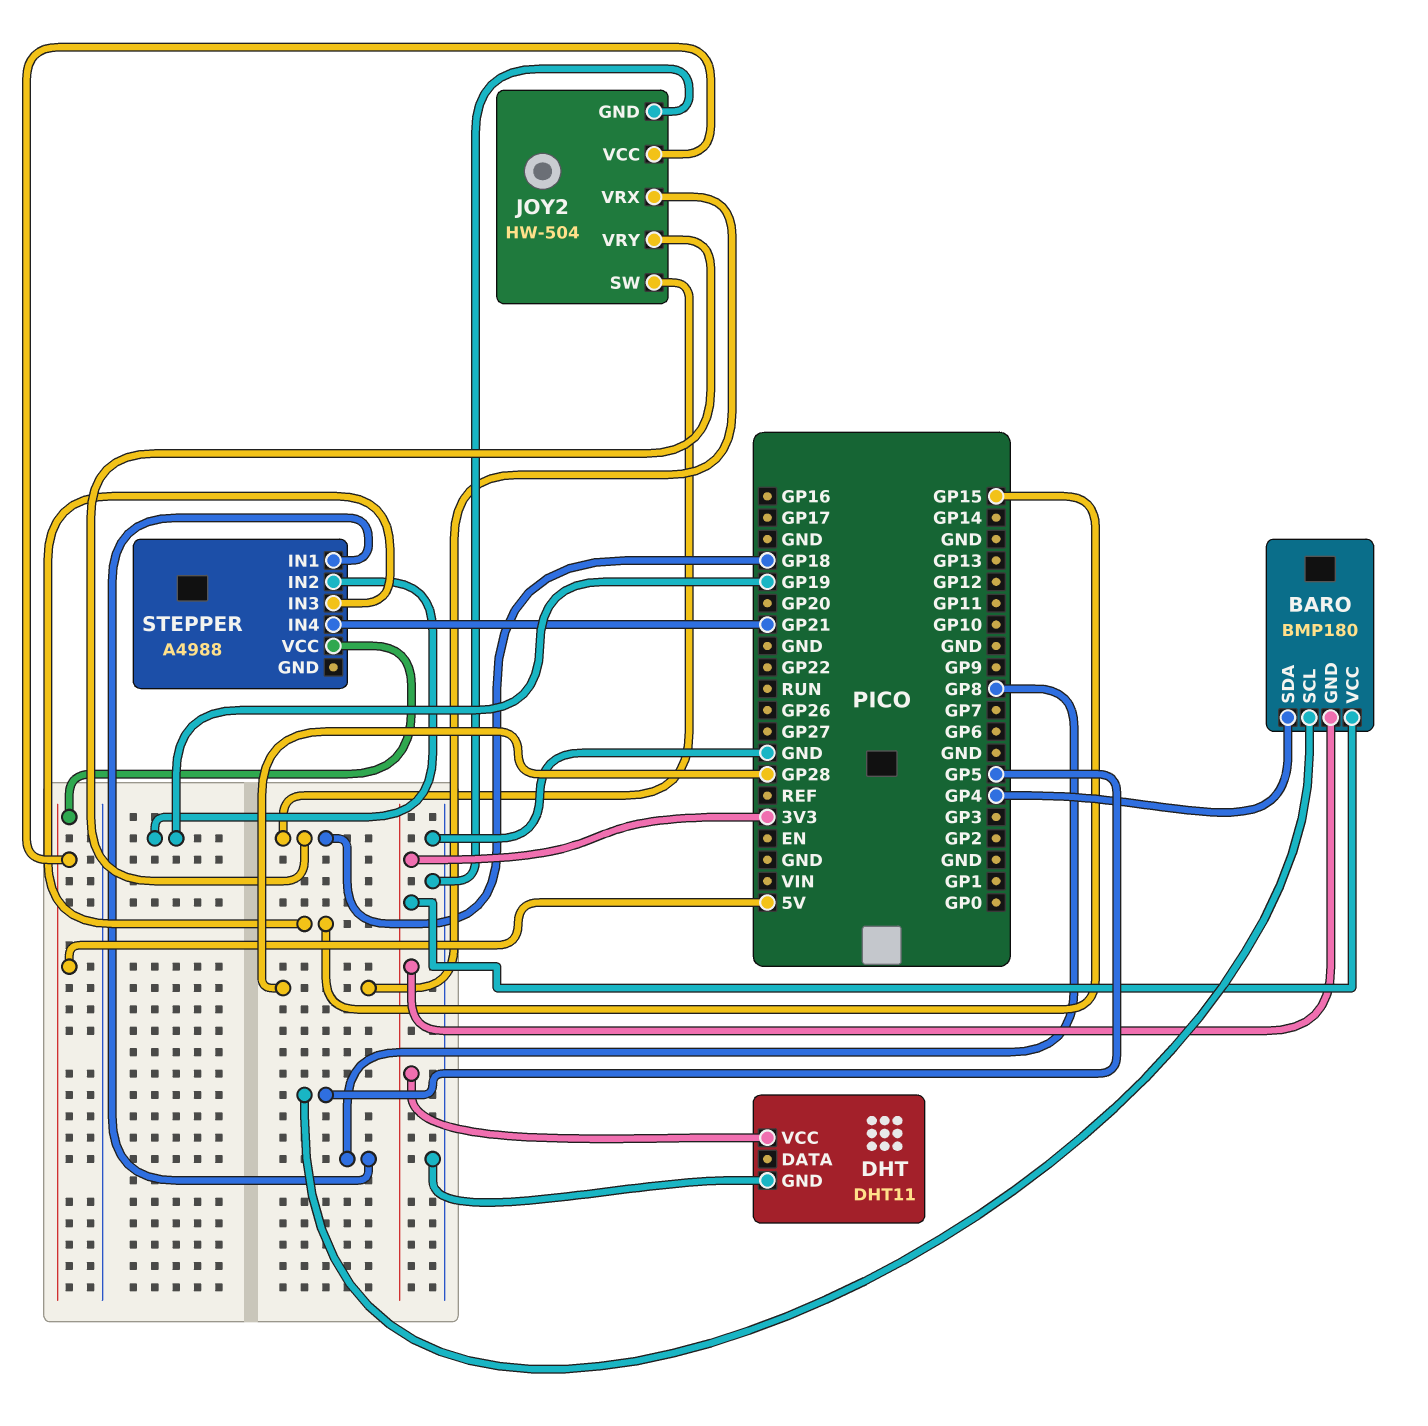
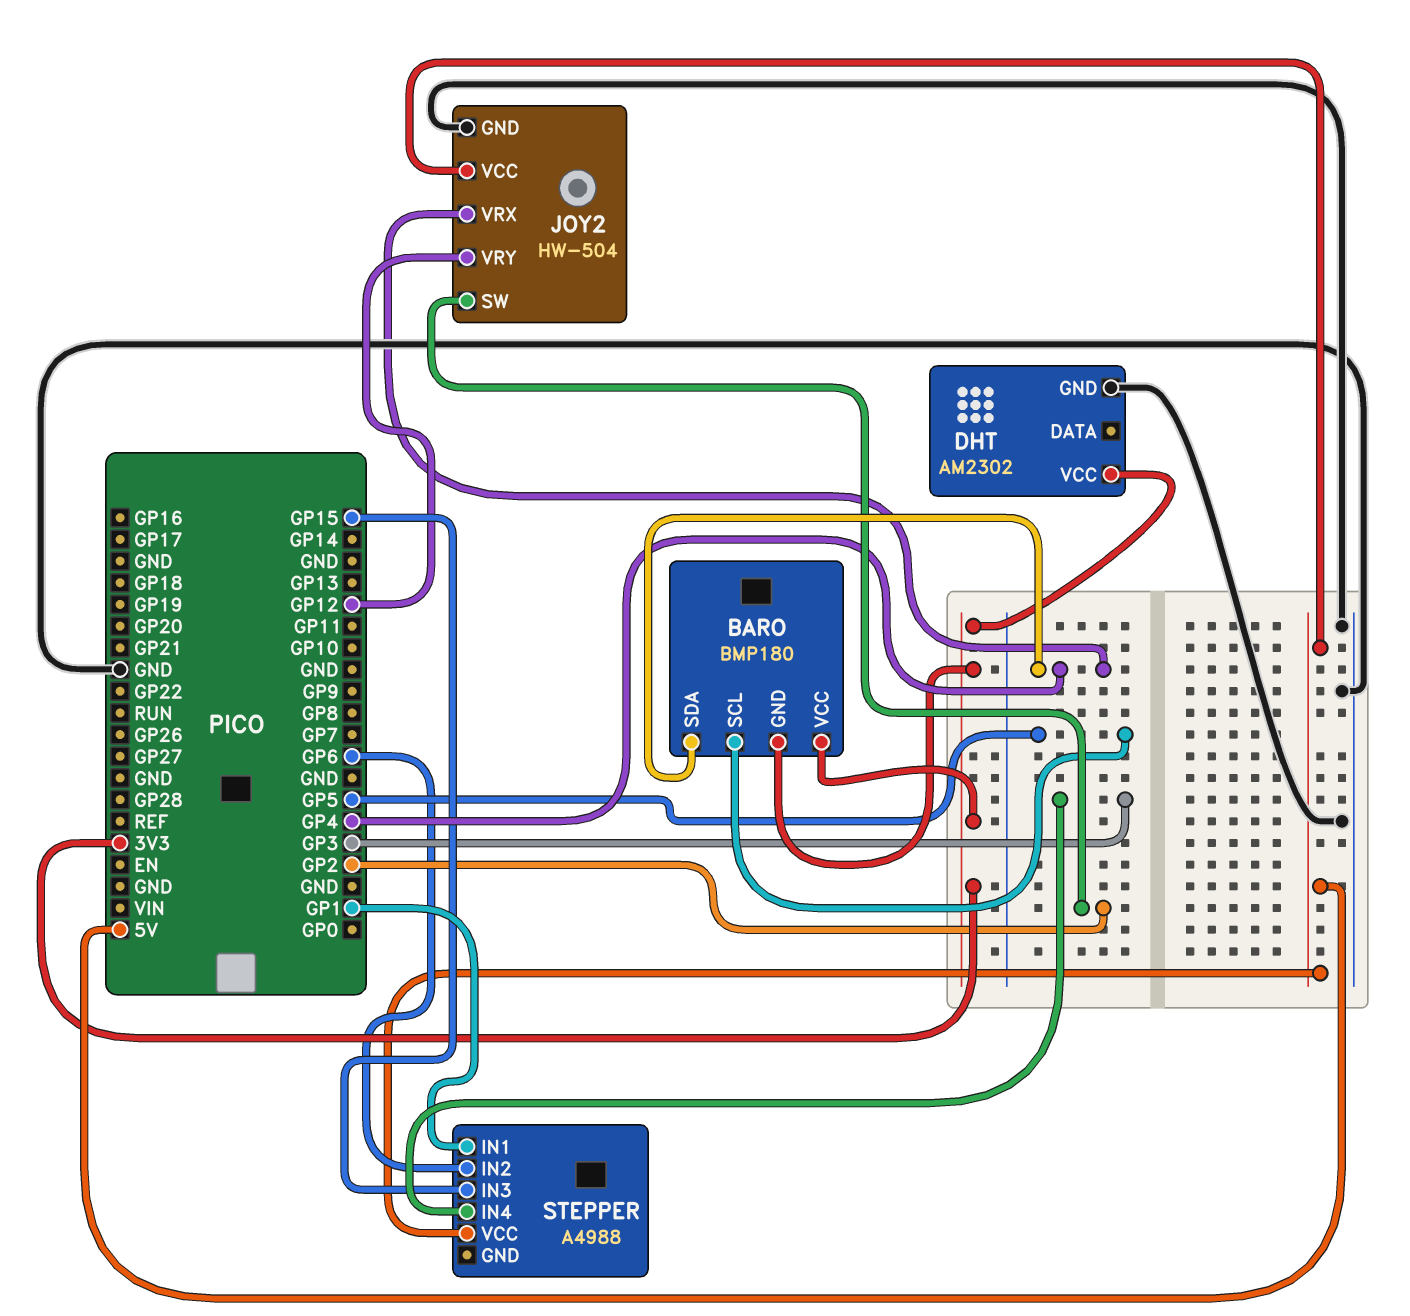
DHT: DHT11 -> AM2302
JOY2 pin SW: GP18 -> GP2
JOY2 pin VRX: GP28 -> GP4
JOY2 pin VRY: GP18 -> GP12
STEPPER pin IN1: GP8 -> GP1
STEPPER pin IN2: GP19 -> GP6
STEPPER pin IN4: GP21 -> GP3

